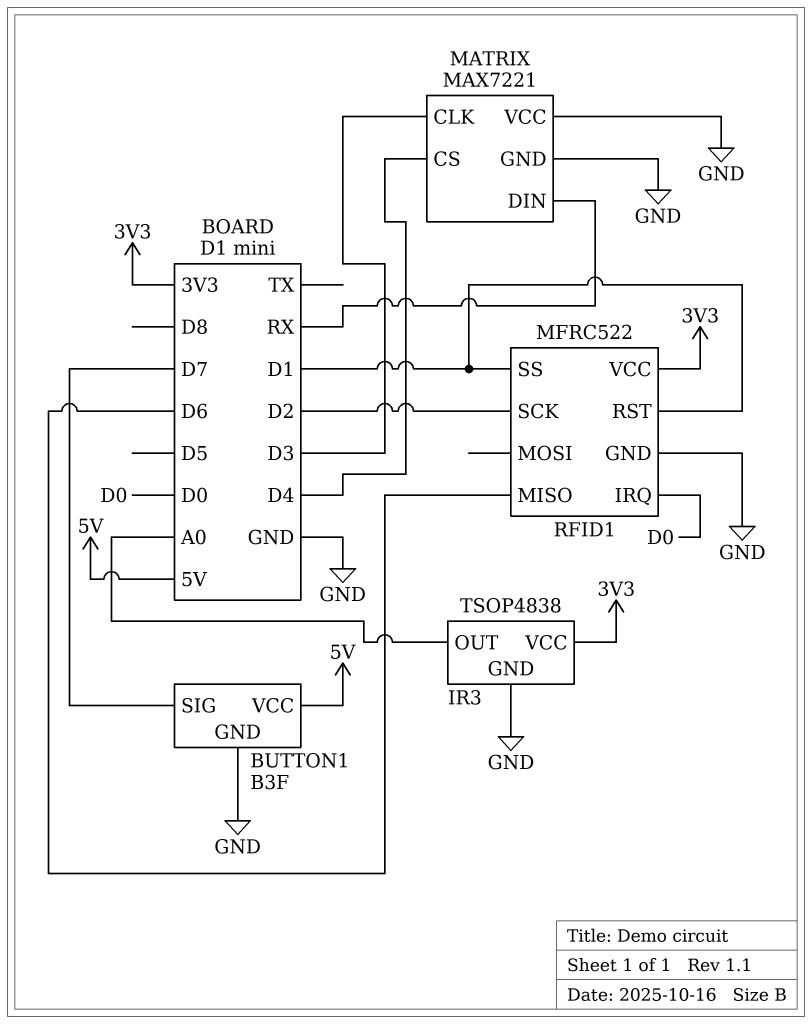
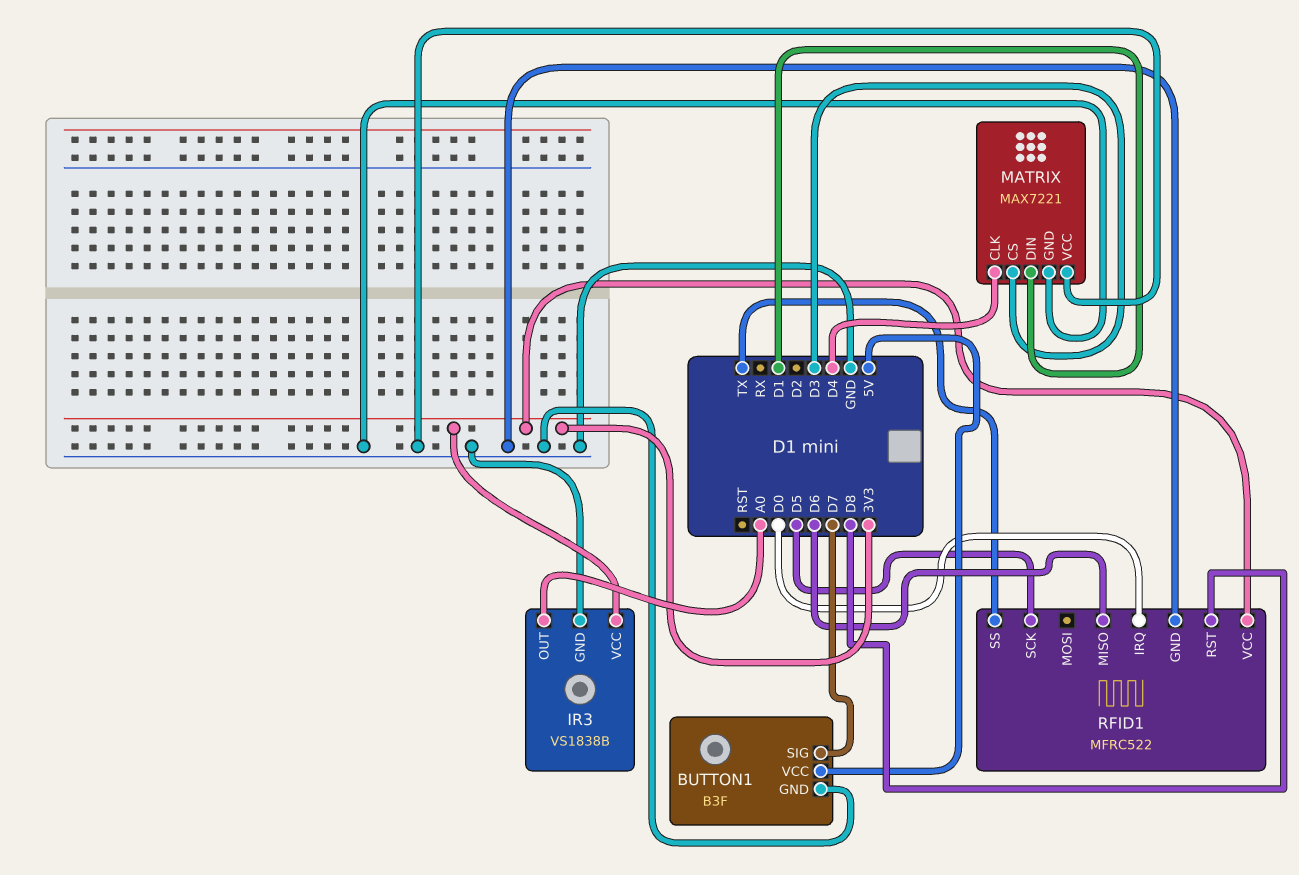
IR3: TSOP4838 -> VS1838B
MATRIX pin CLK: D3 -> D4
MATRIX pin CS: D4 -> D3
MATRIX pin DIN: RX -> D1
RFID1 pin RST: D1 -> D8
RFID1 pin SCK: D2 -> D5
RFID1 pin SS: D1 -> TX

